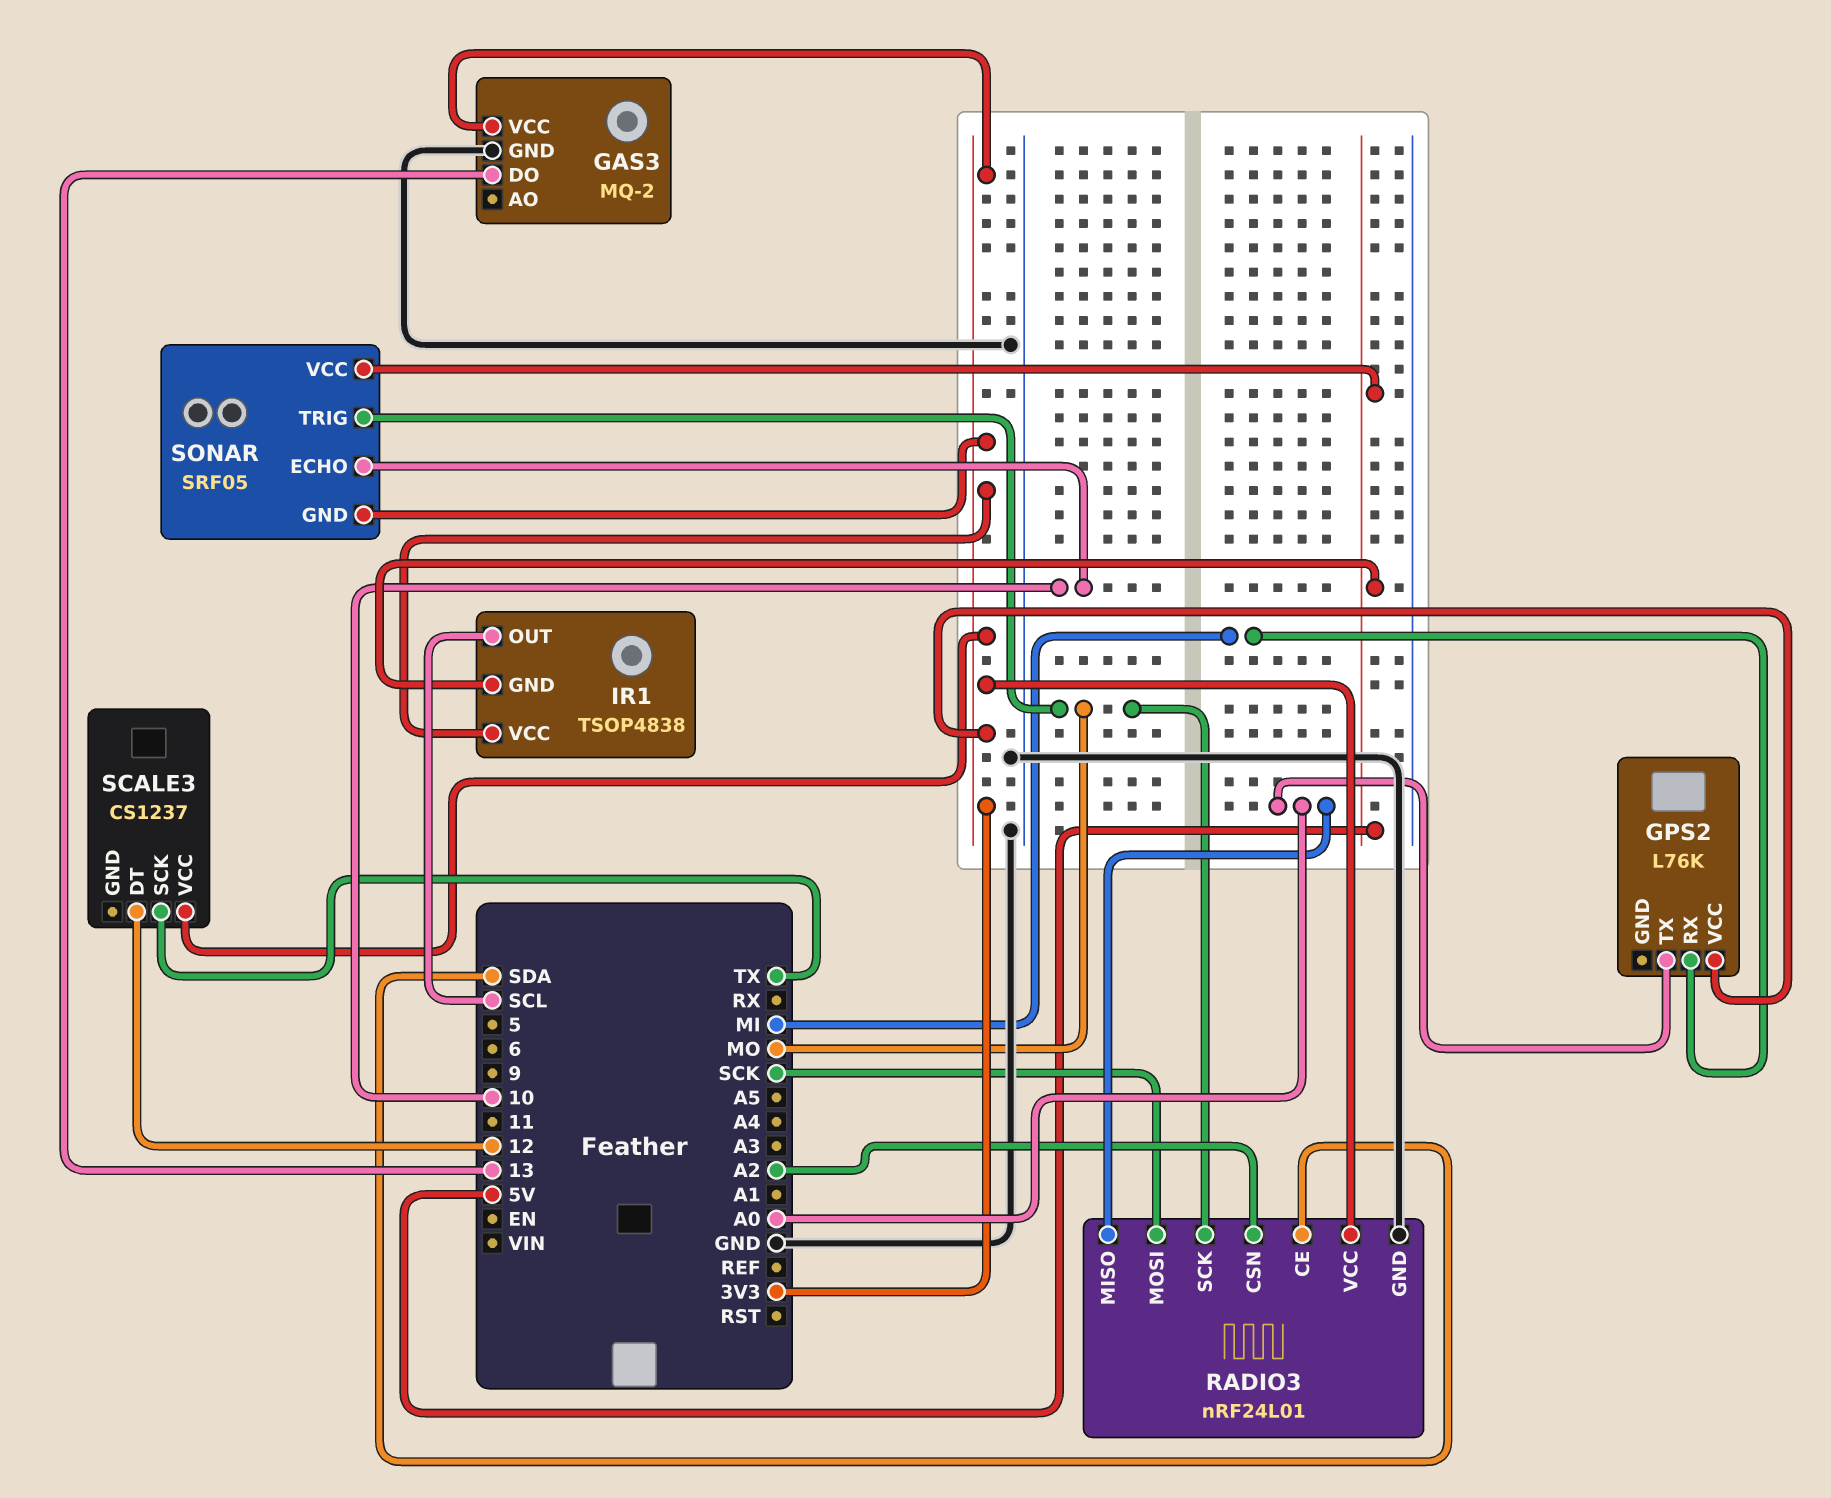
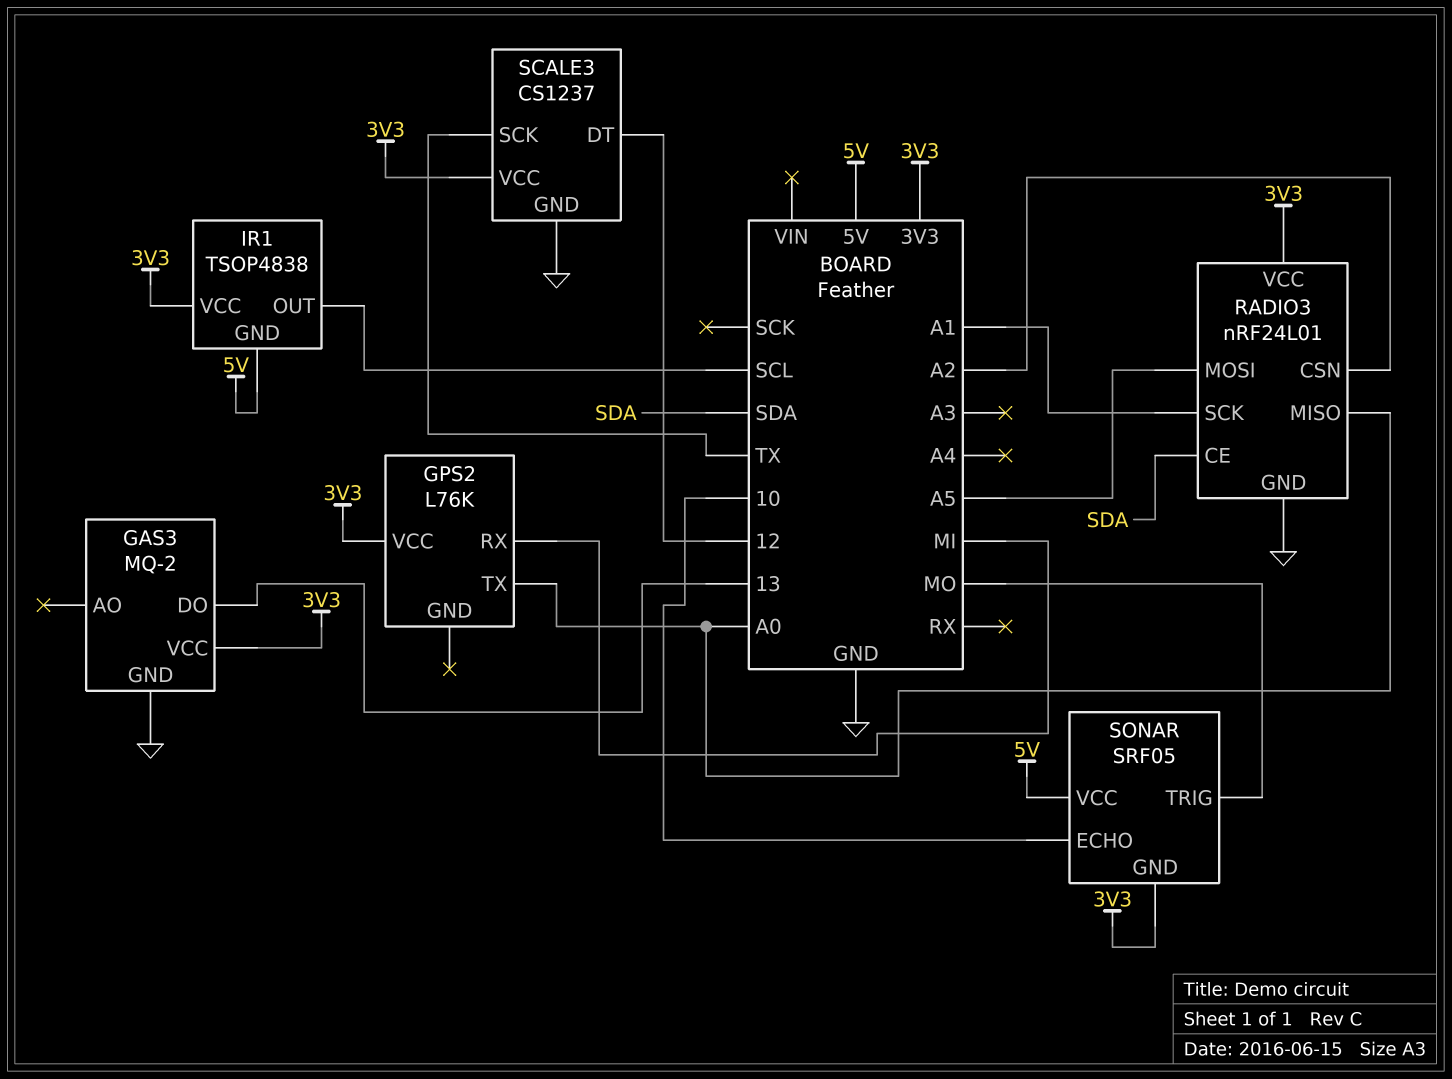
RADIO3 pin MOSI: SCK -> A5
RADIO3 pin SCK: MO -> A1
SCALE3 pin GND: none -> GND

